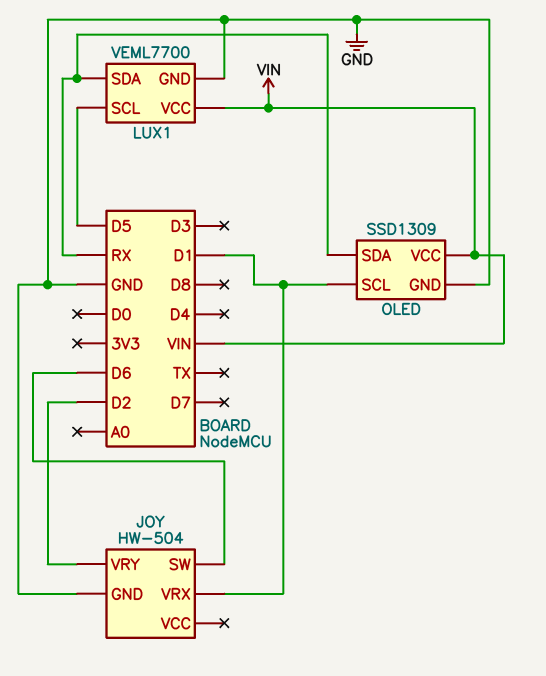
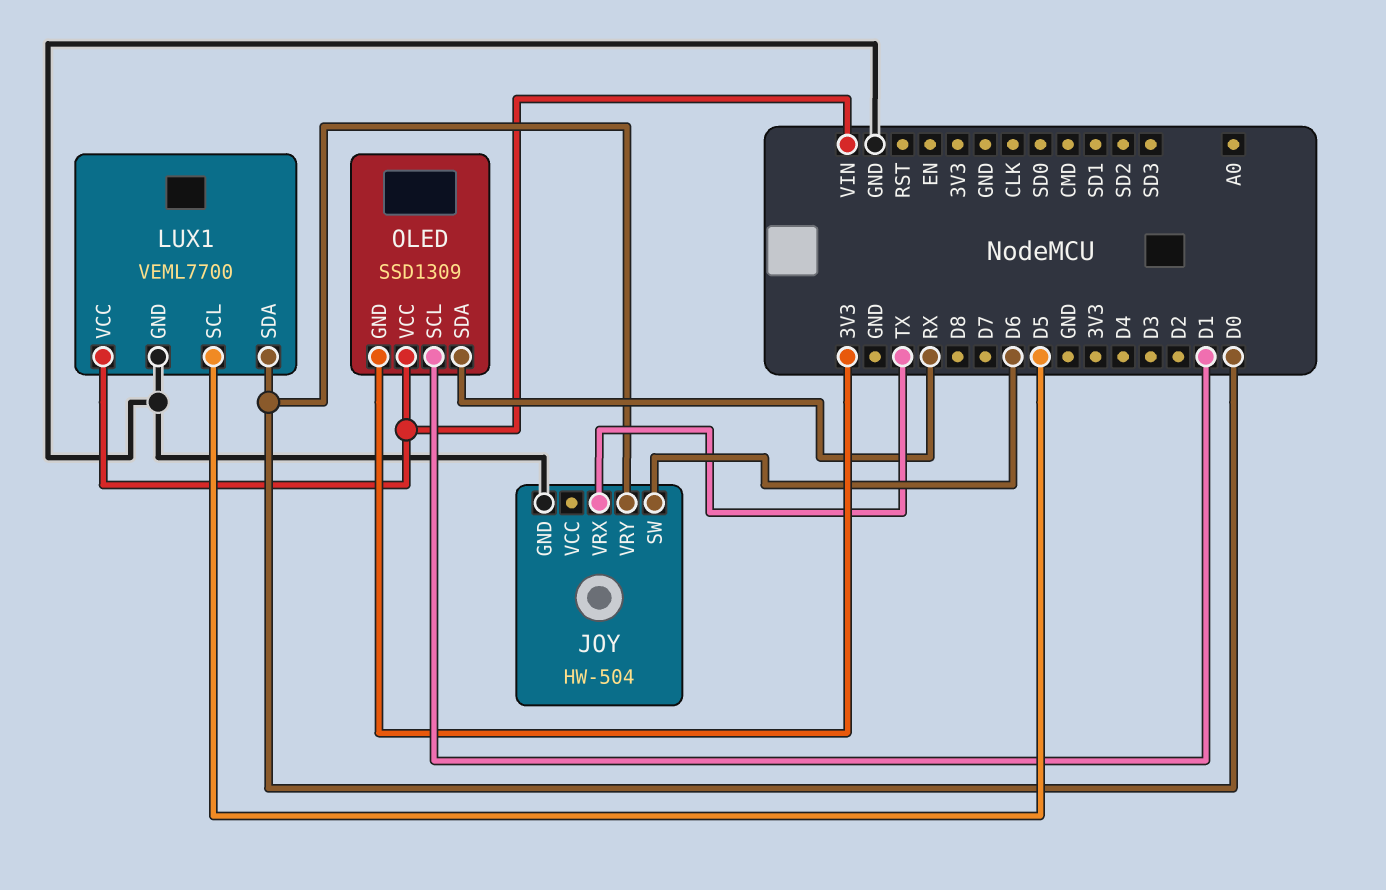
JOY pin VRX: D1 -> TX
JOY pin VRY: D2 -> D0
LUX1 pin SDA: RX -> D0
OLED pin GND: GND -> 3V3

